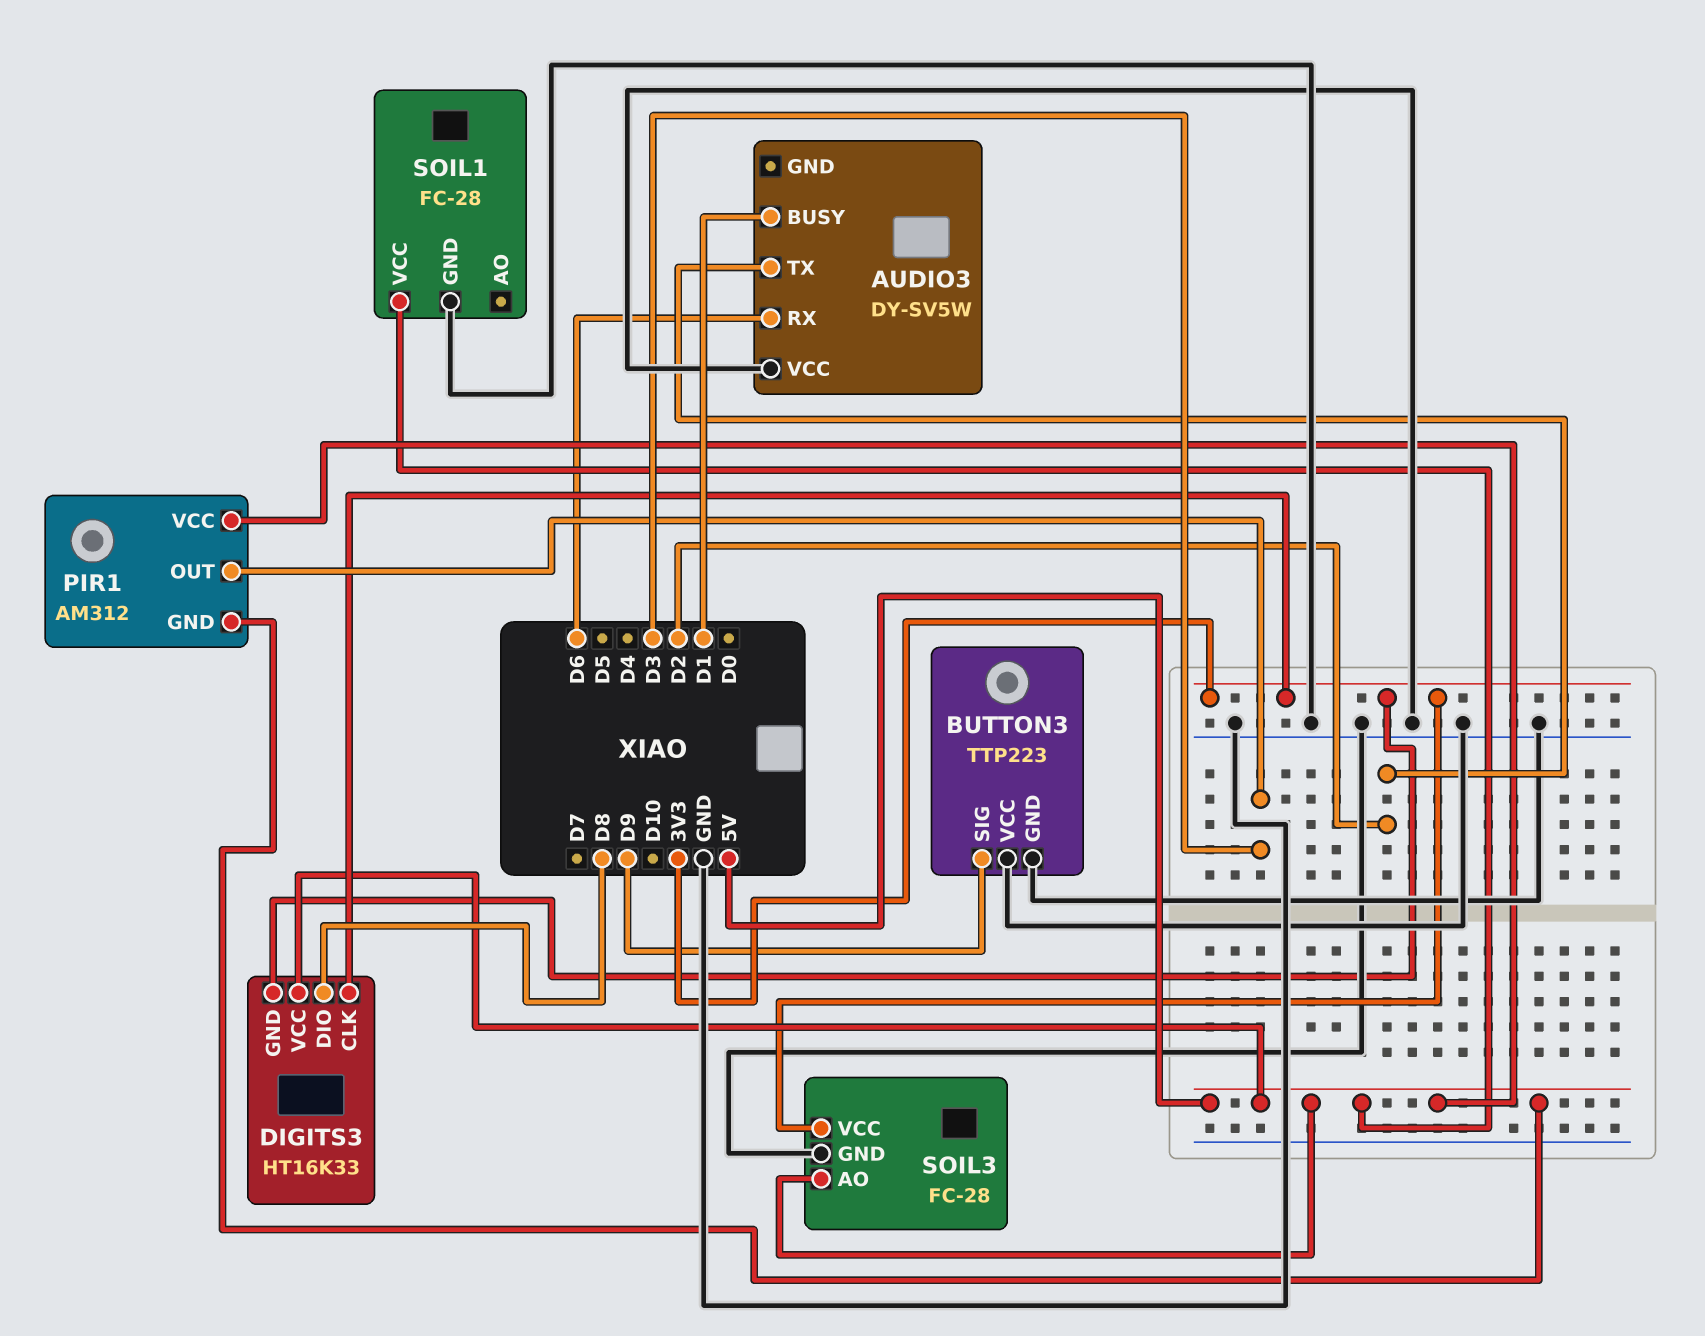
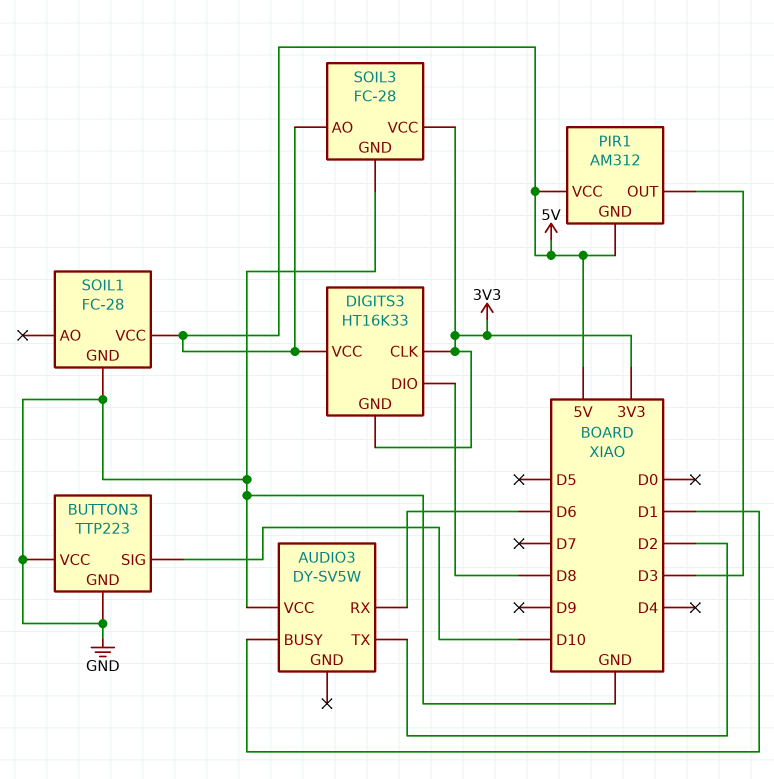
BUTTON3 pin SIG: D9 -> D10

